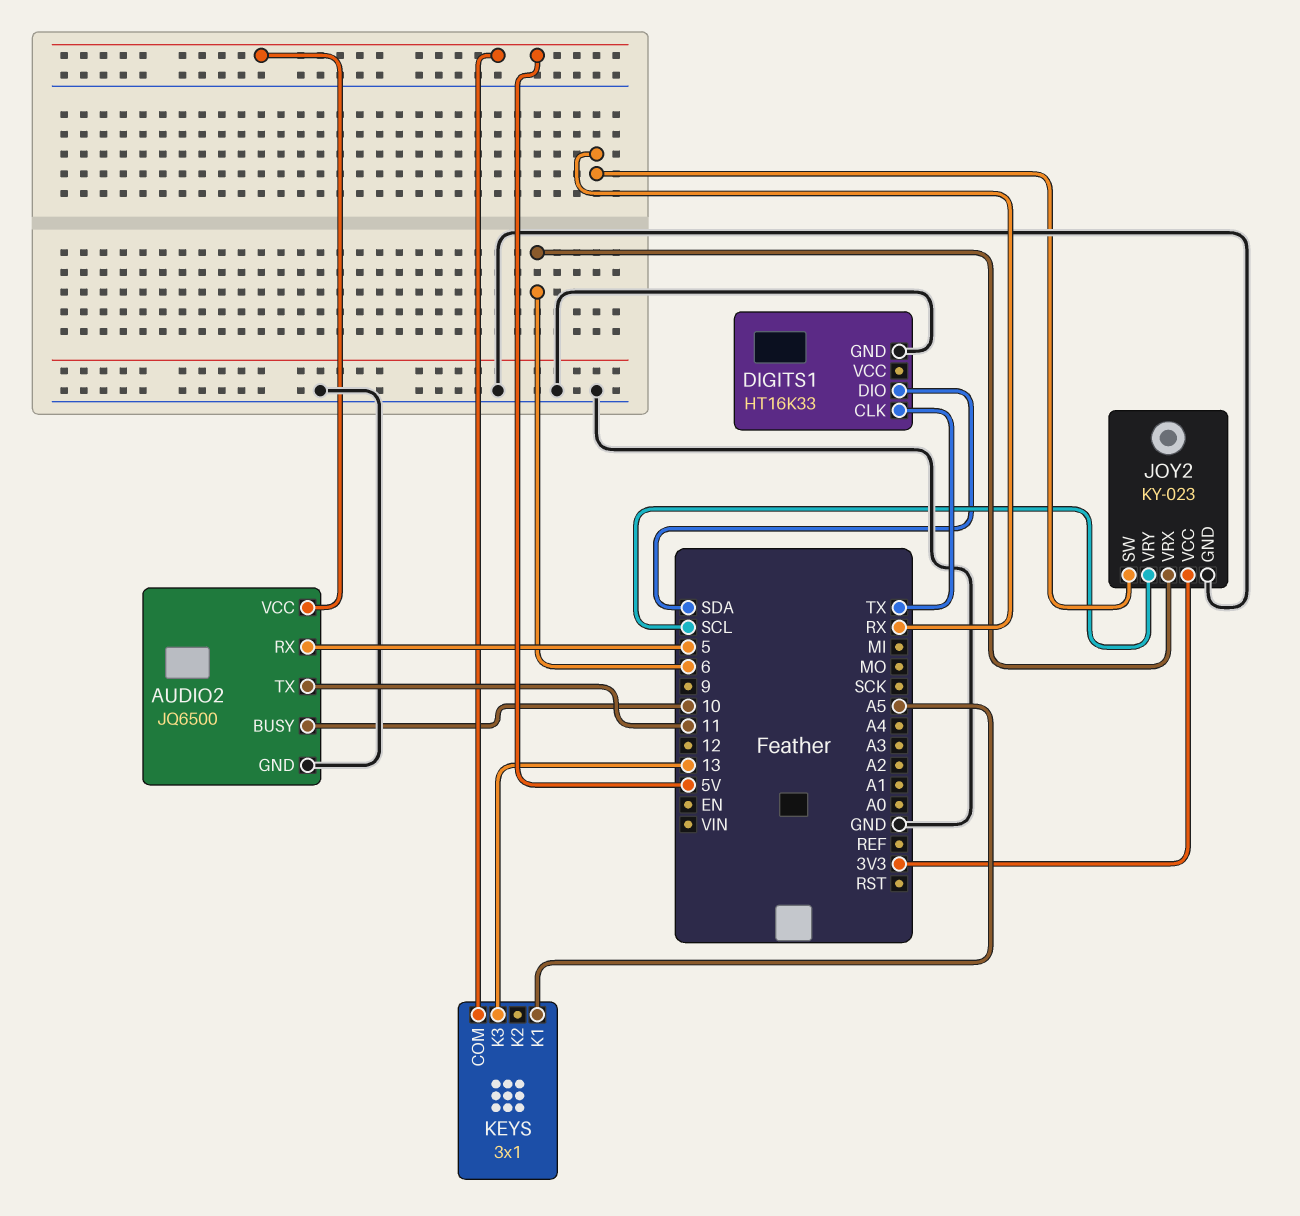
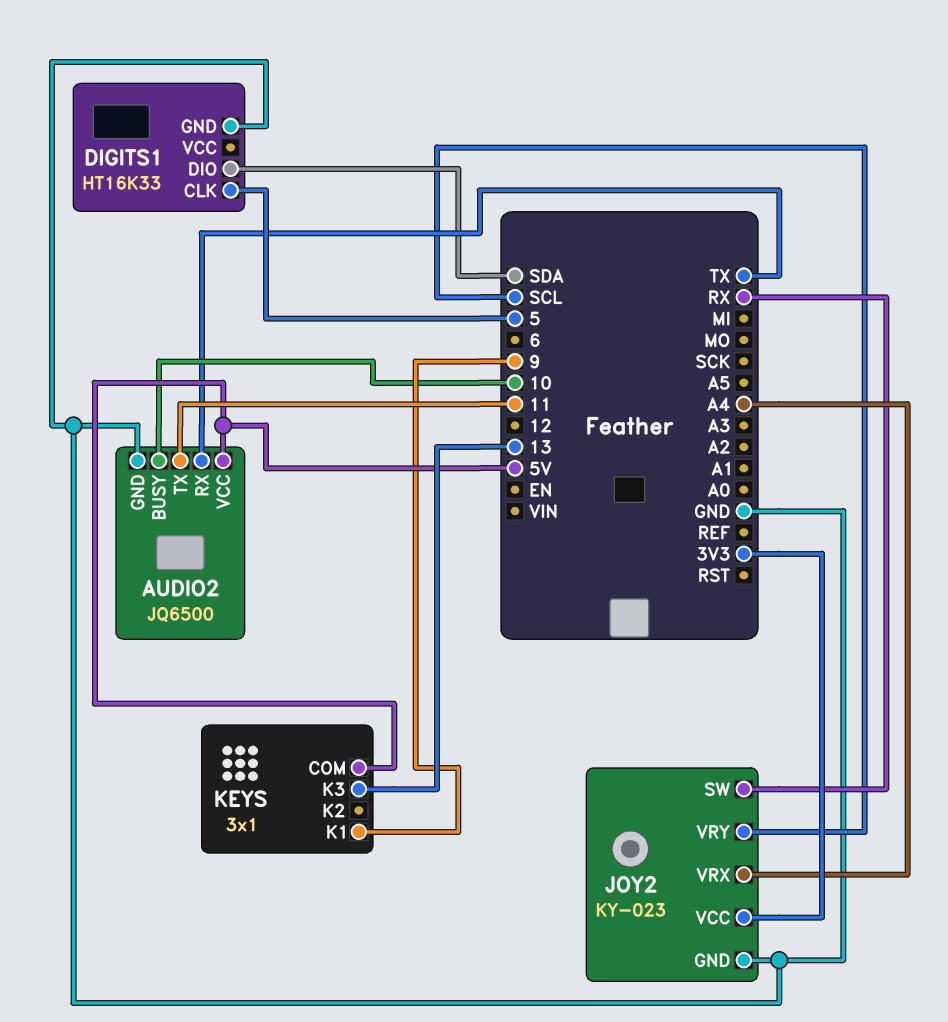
AUDIO2 pin RX: 5 -> TX
DIGITS1 pin CLK: TX -> 5
JOY2 pin VRX: 6 -> A4
KEYS pin K1: A5 -> 9

